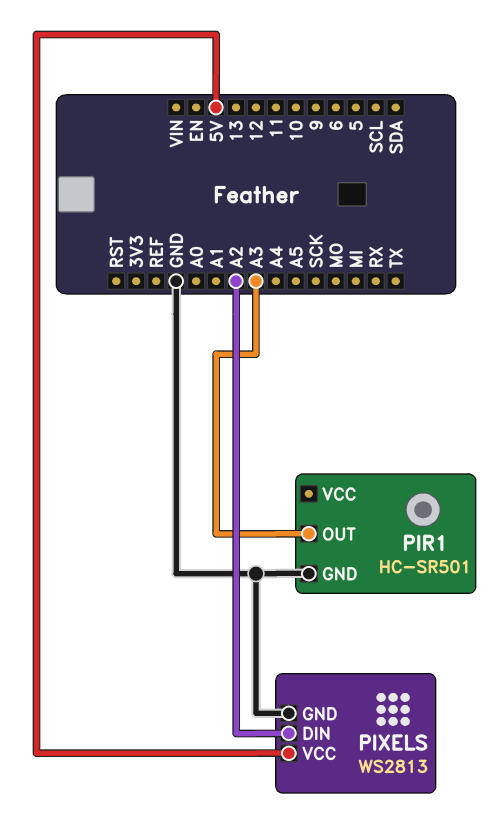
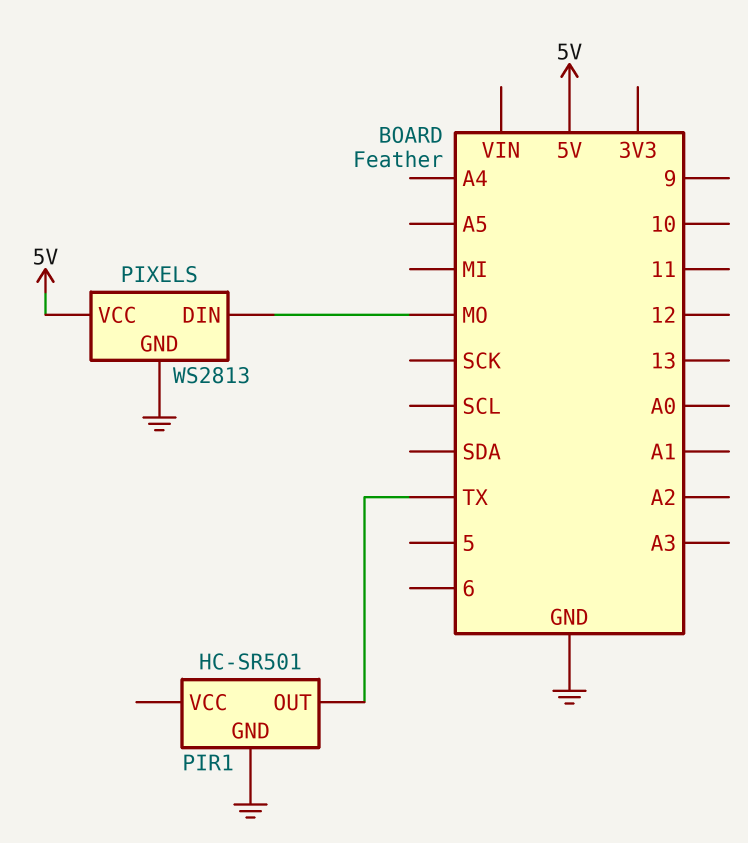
PIR1 pin OUT: A3 -> TX
PIXELS pin DIN: A2 -> MO

